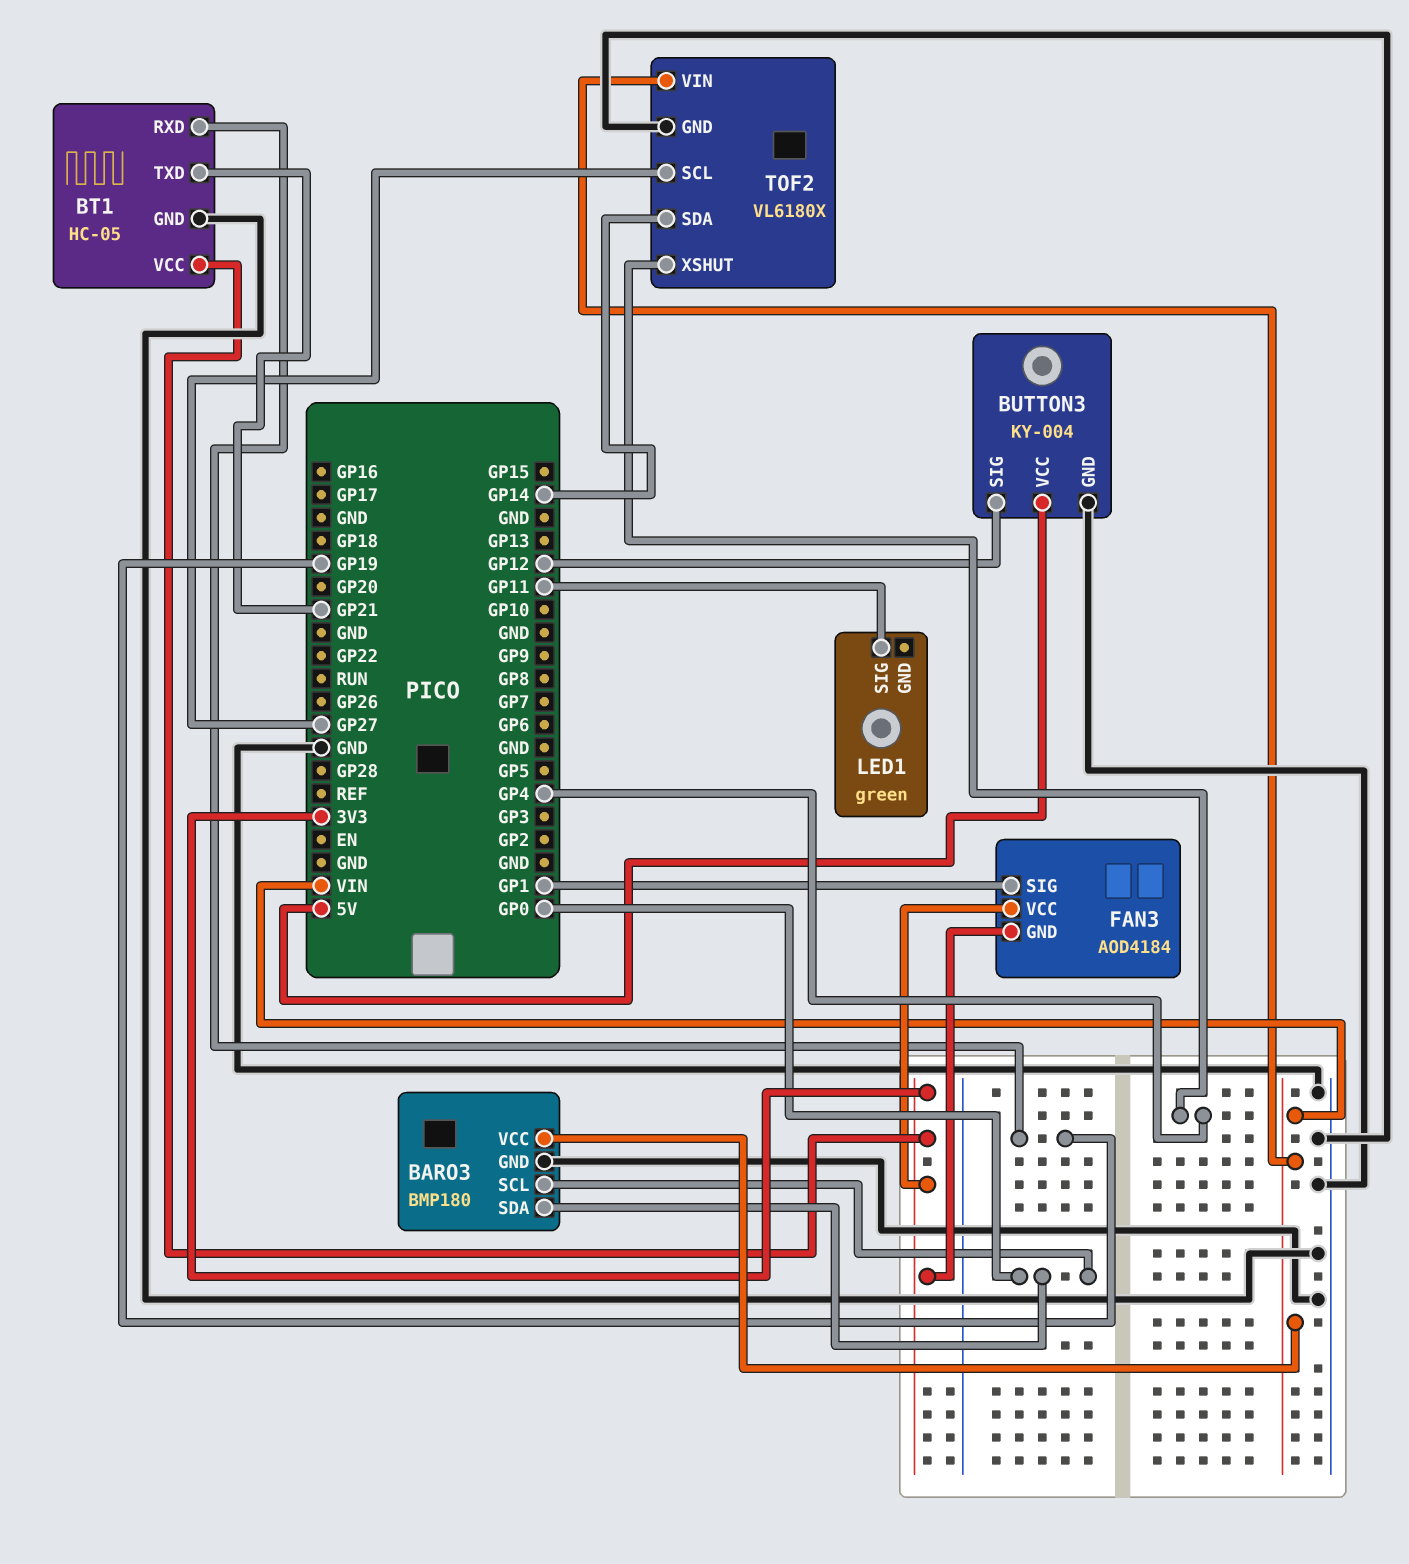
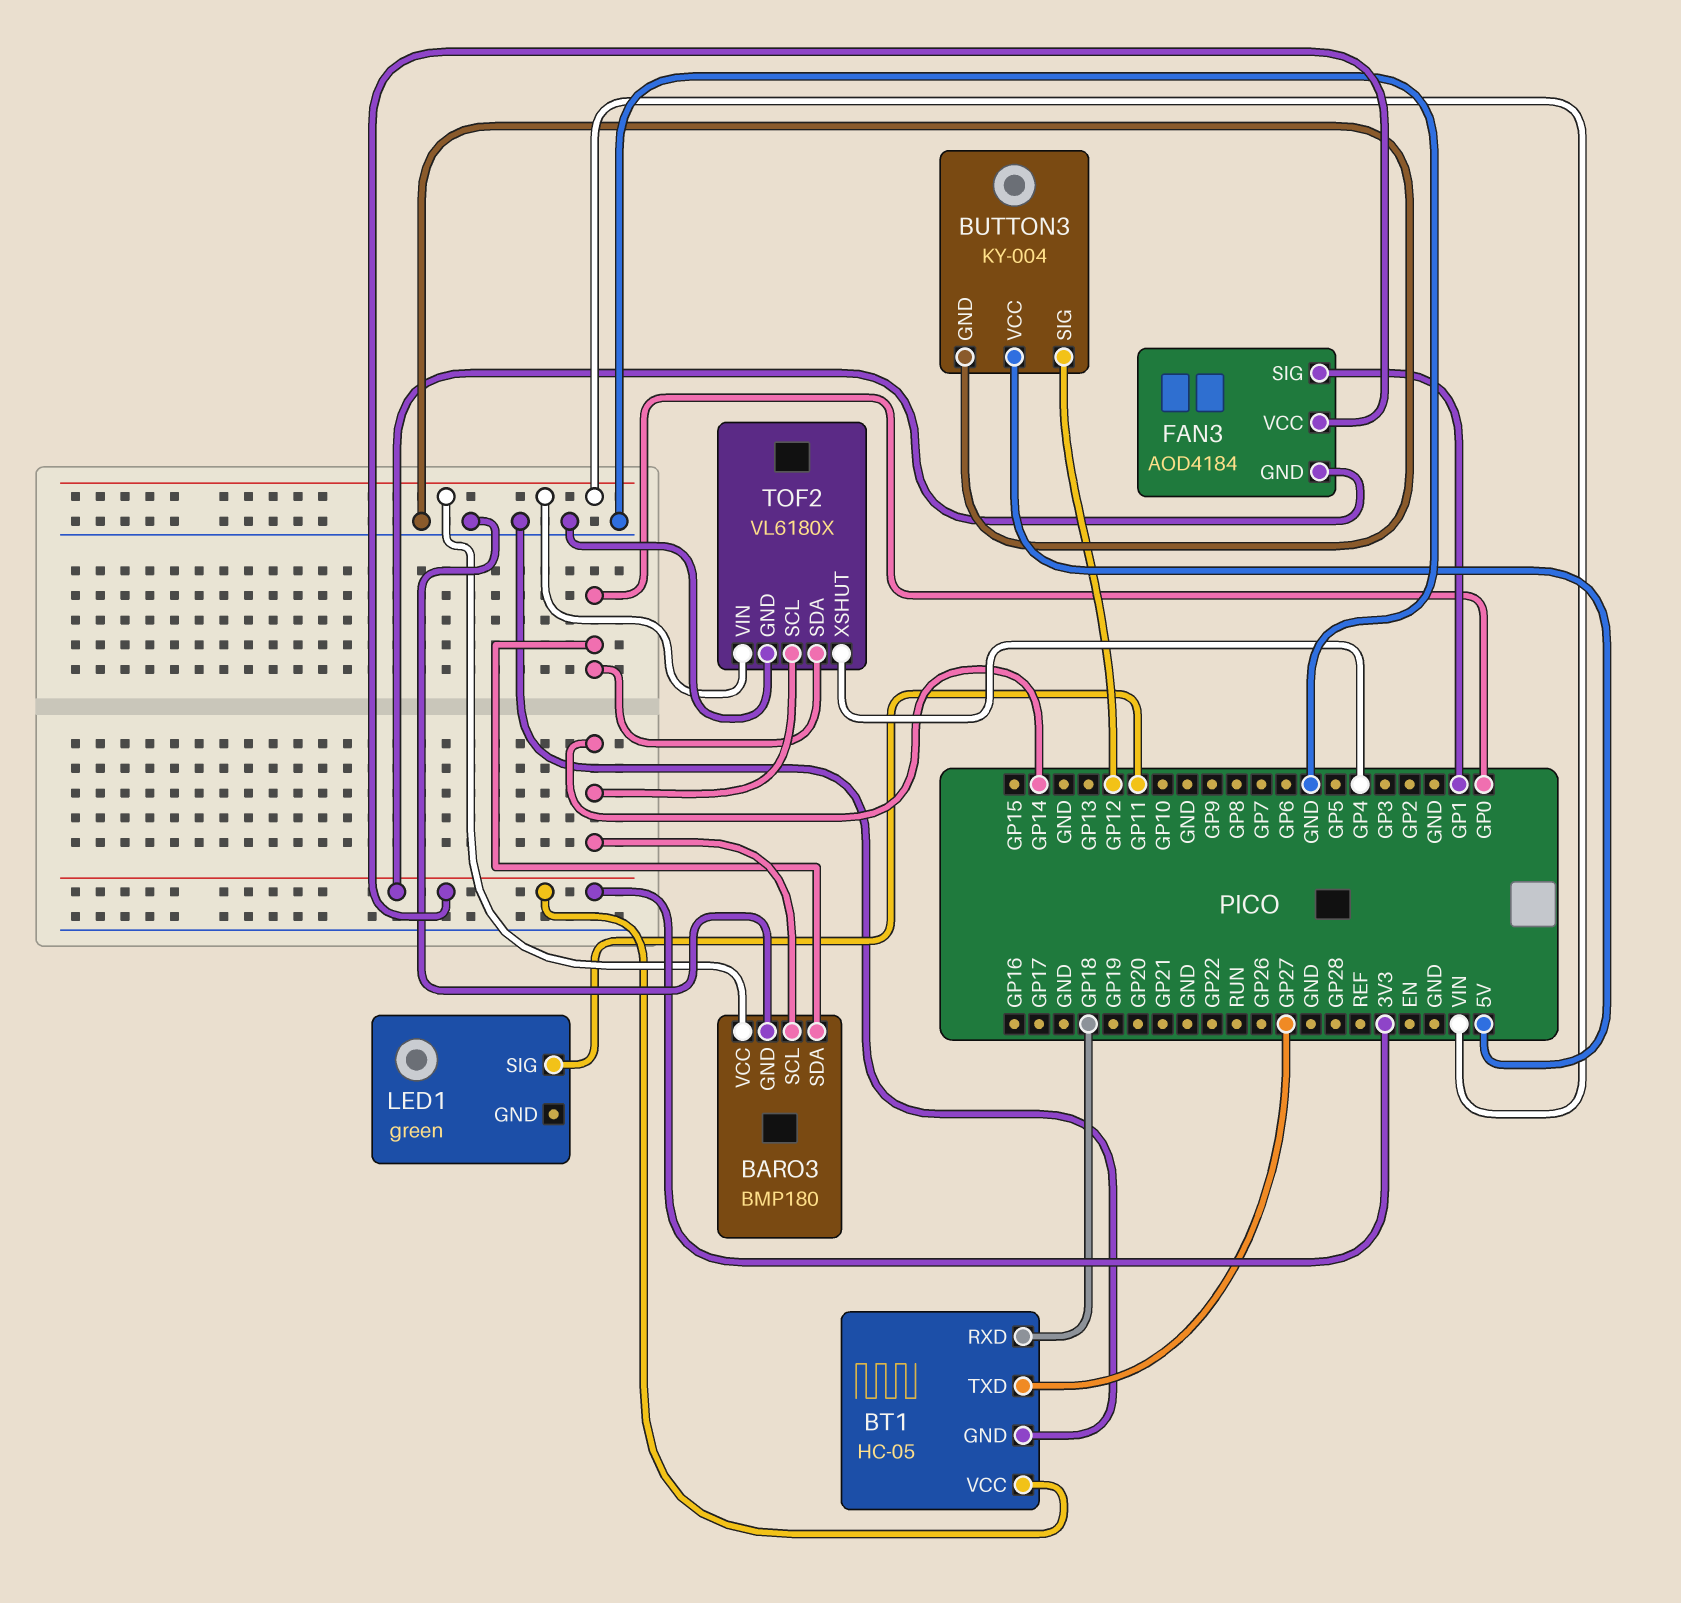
BARO3 pin SCL: GP0 -> GP14
BT1 pin RXD: GP19 -> GP18
BT1 pin TXD: GP21 -> GP27
TOF2 pin SCL: GP27 -> GP14
TOF2 pin SDA: GP14 -> GP0

